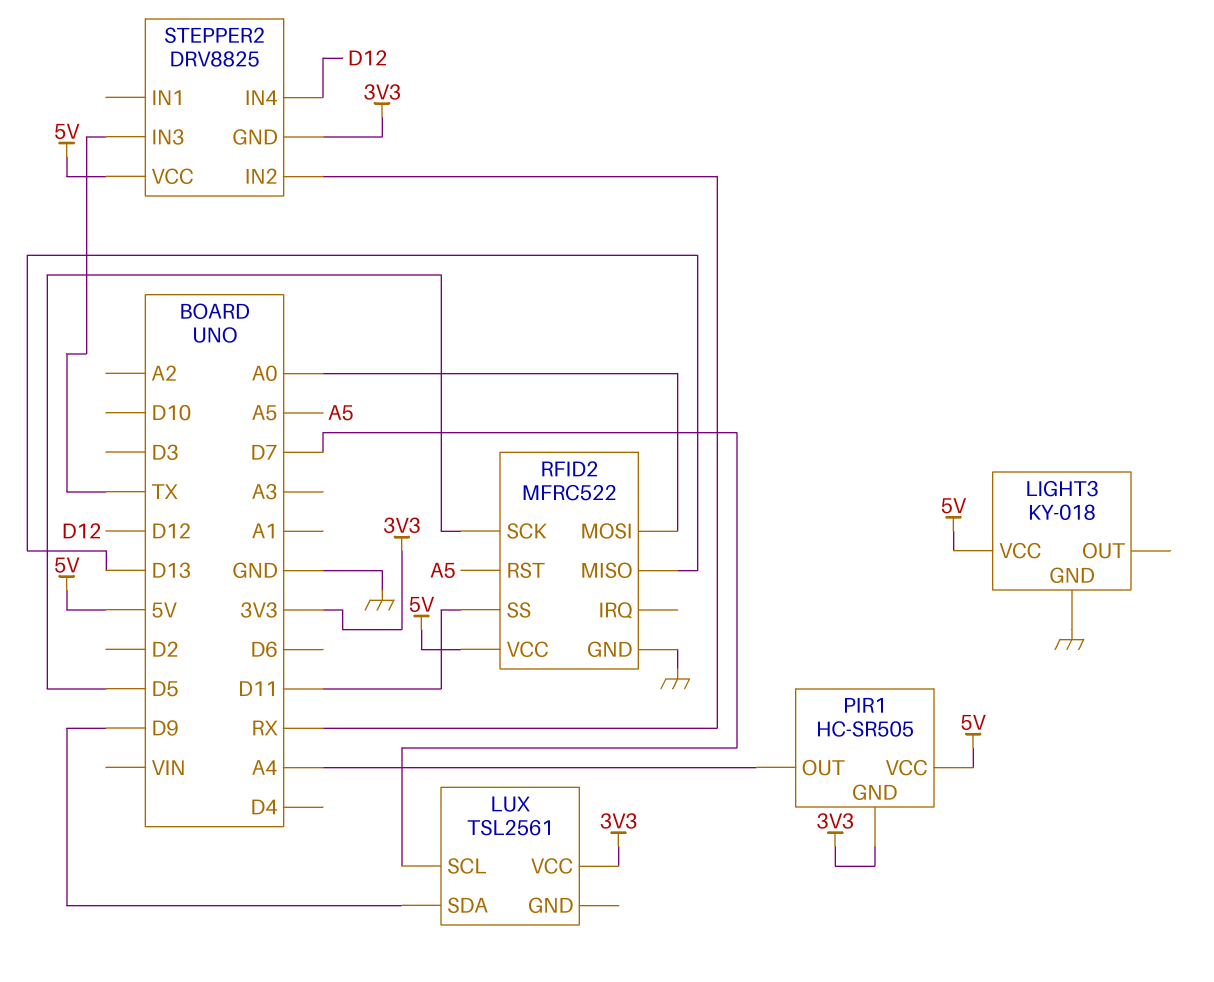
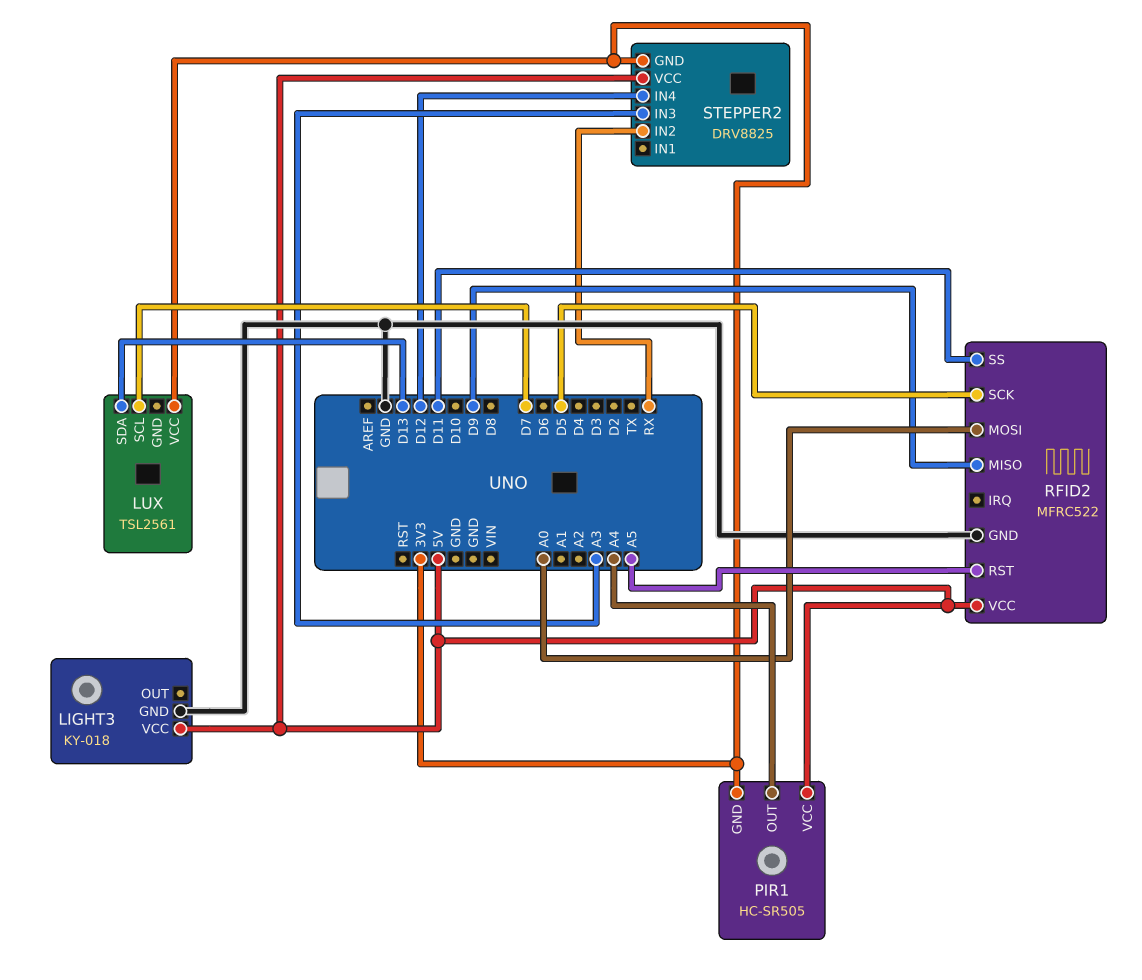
LUX pin SDA: D9 -> D13
RFID2 pin MISO: D13 -> D9
STEPPER2 pin IN3: TX -> A3

